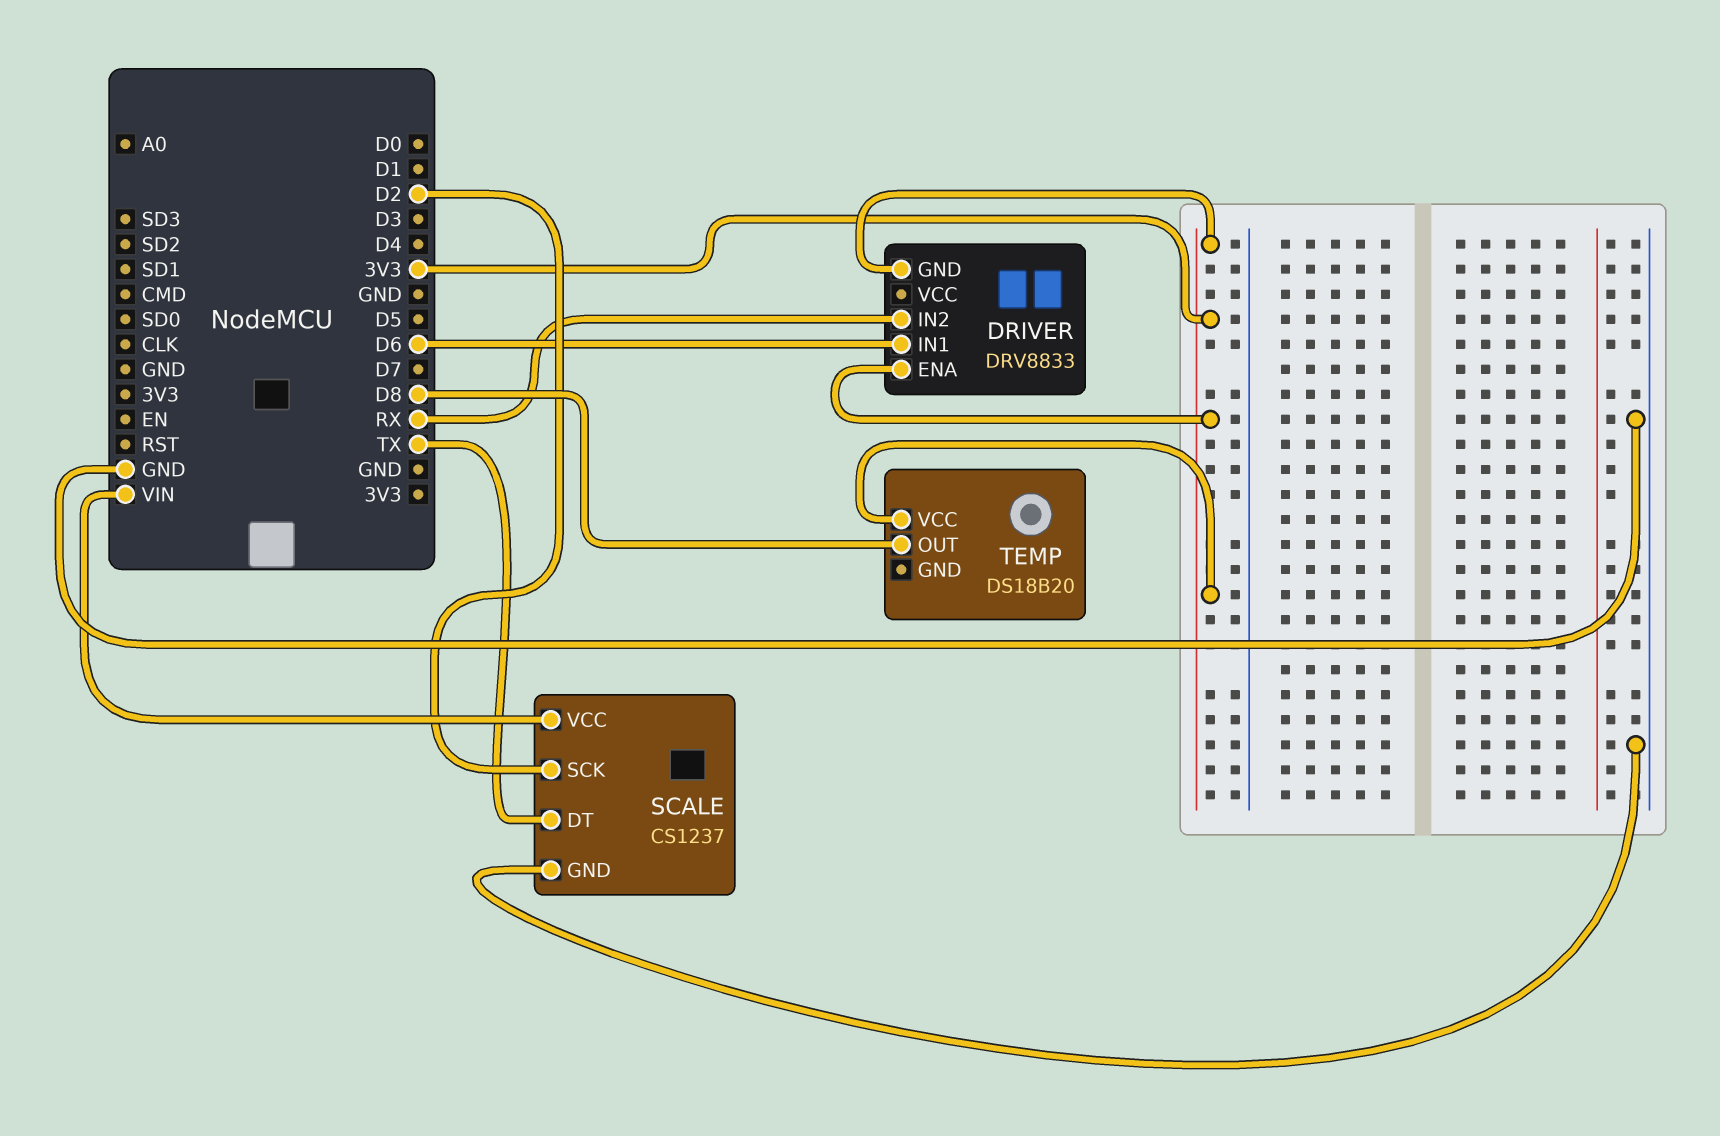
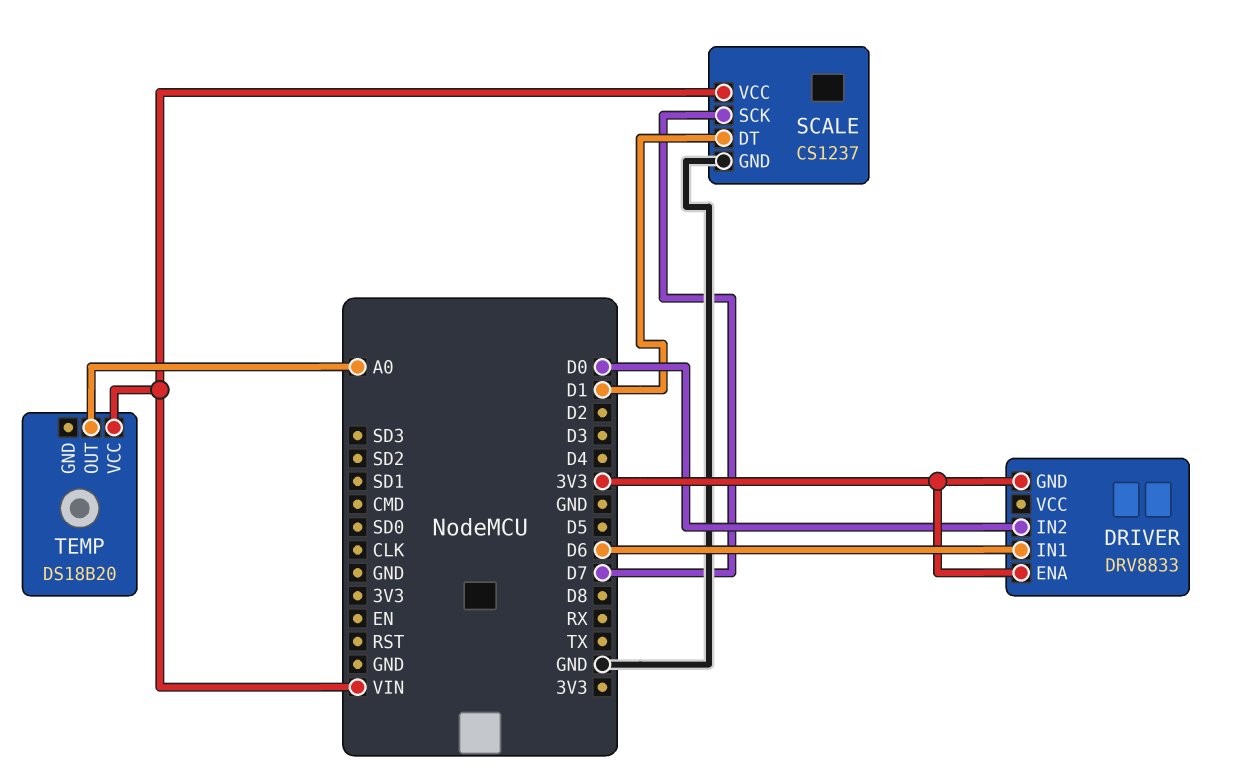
DRIVER pin IN2: RX -> D0
SCALE pin DT: TX -> D1
SCALE pin SCK: D2 -> D7
TEMP pin OUT: D8 -> A0
TEMP pin VCC: 3V3 -> VIN

